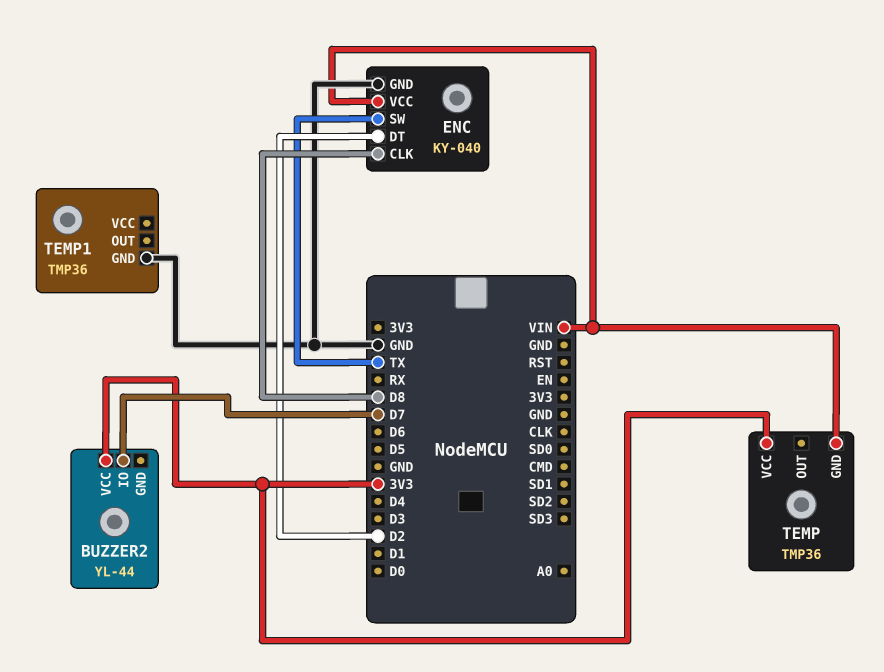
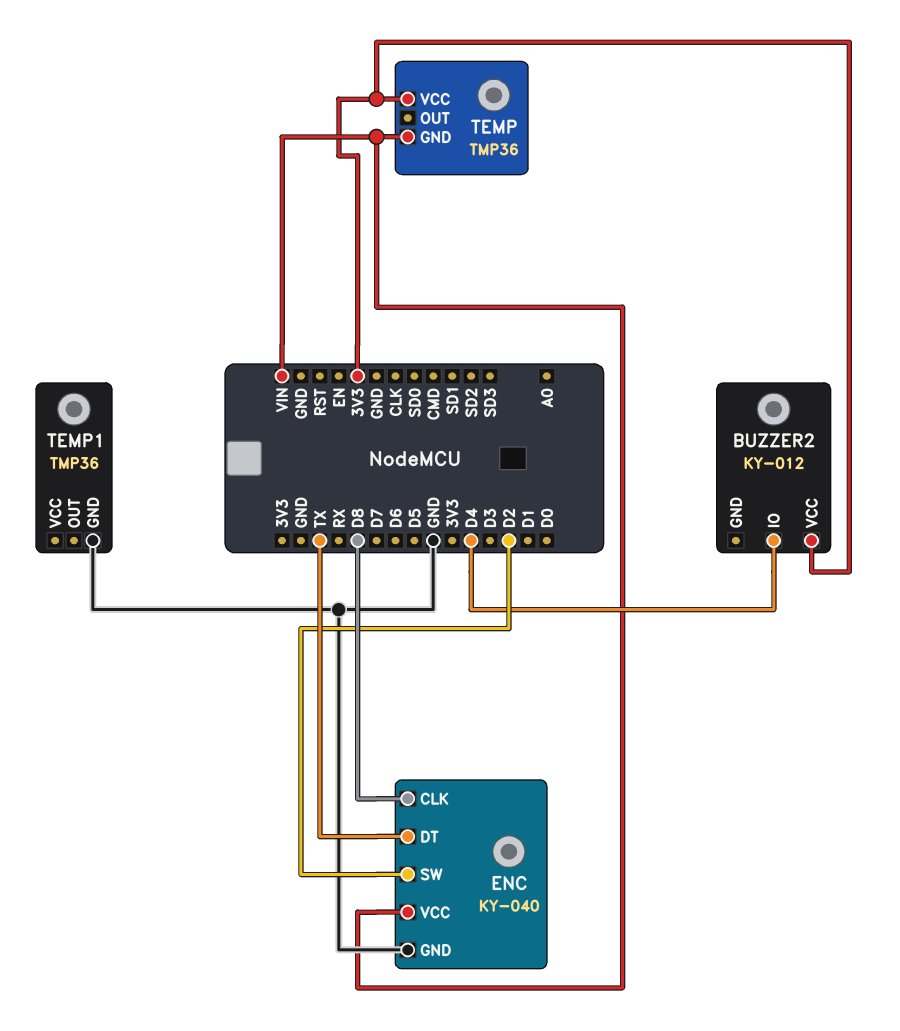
BUZZER2: YL-44 -> KY-012
BUZZER2 pin IO: D7 -> D4
ENC pin DT: D2 -> TX
ENC pin SW: TX -> D2

